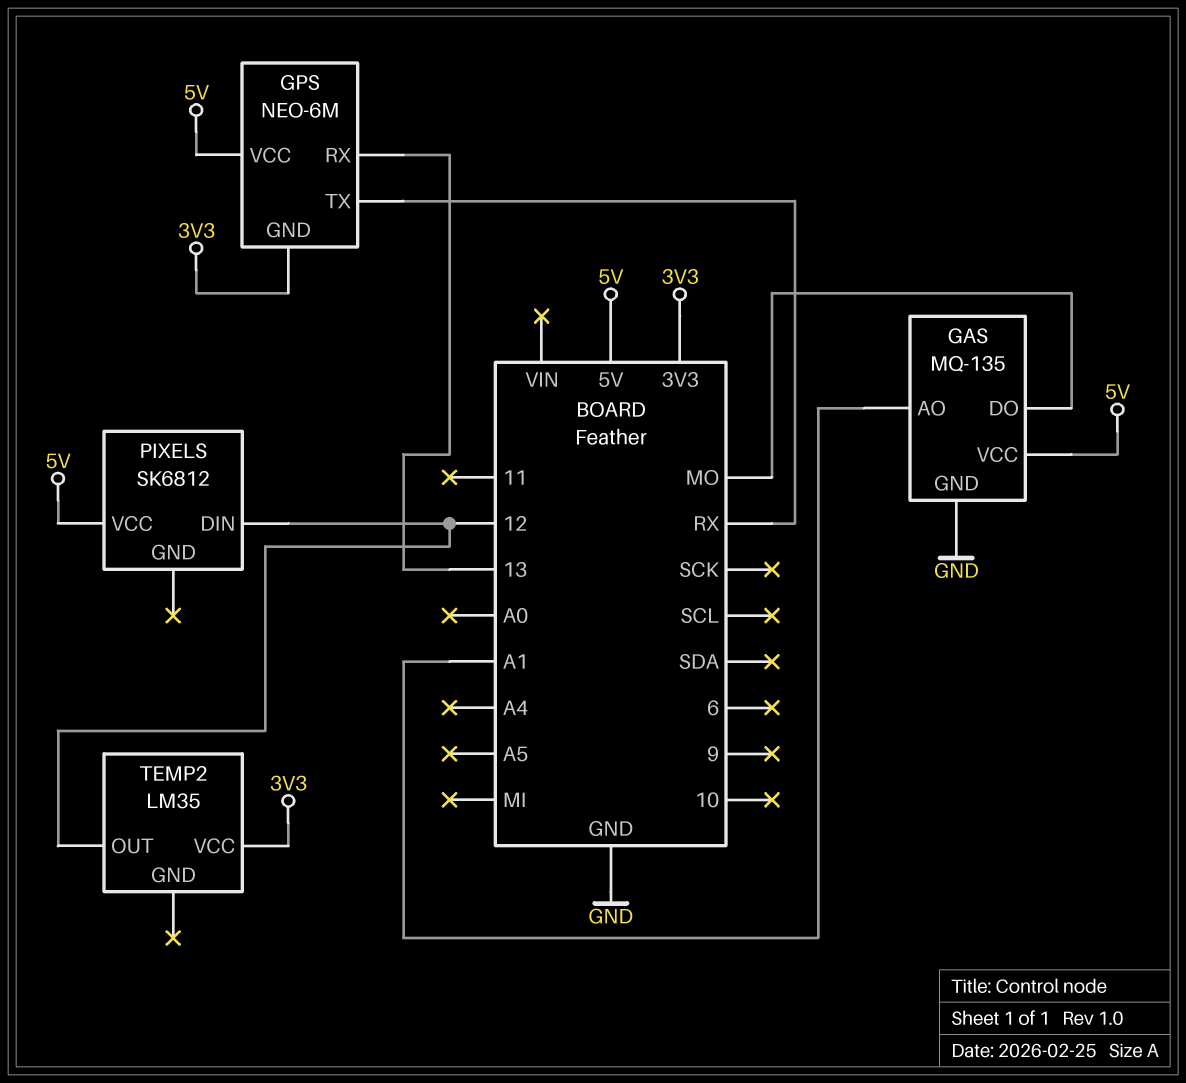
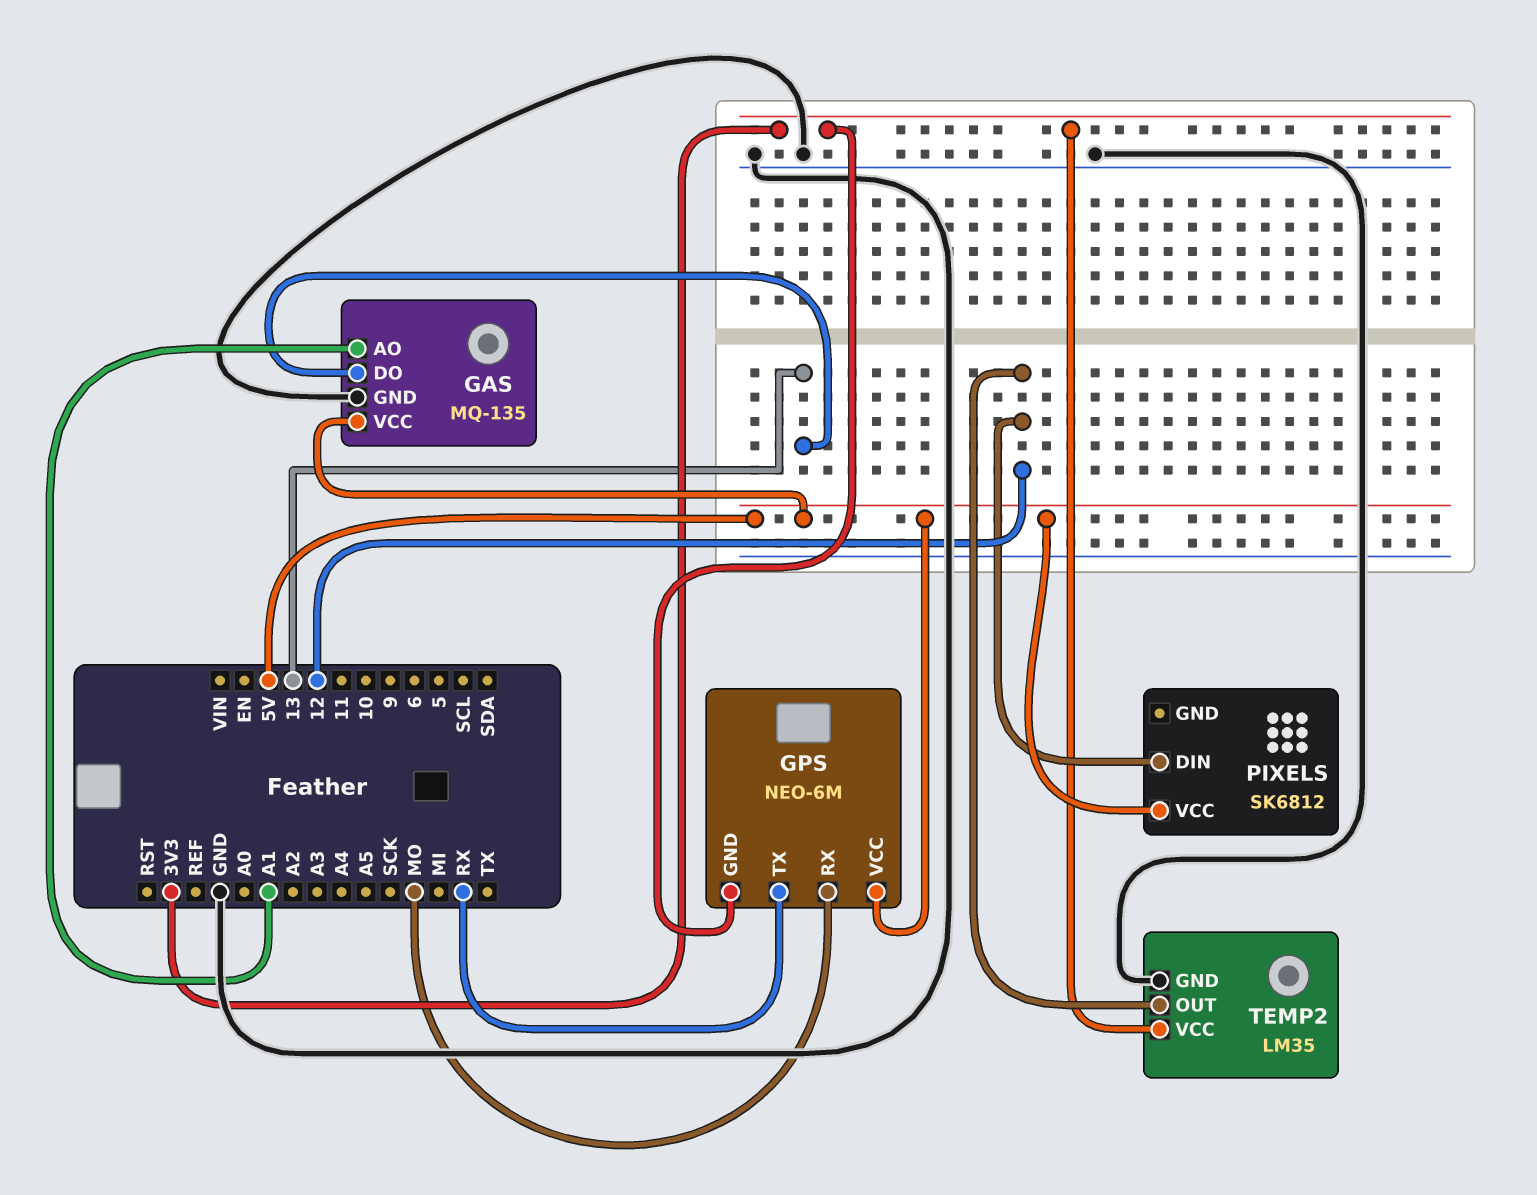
GAS pin DO: MO -> 13
GPS pin RX: 13 -> MO
TEMP2 pin GND: none -> GND

